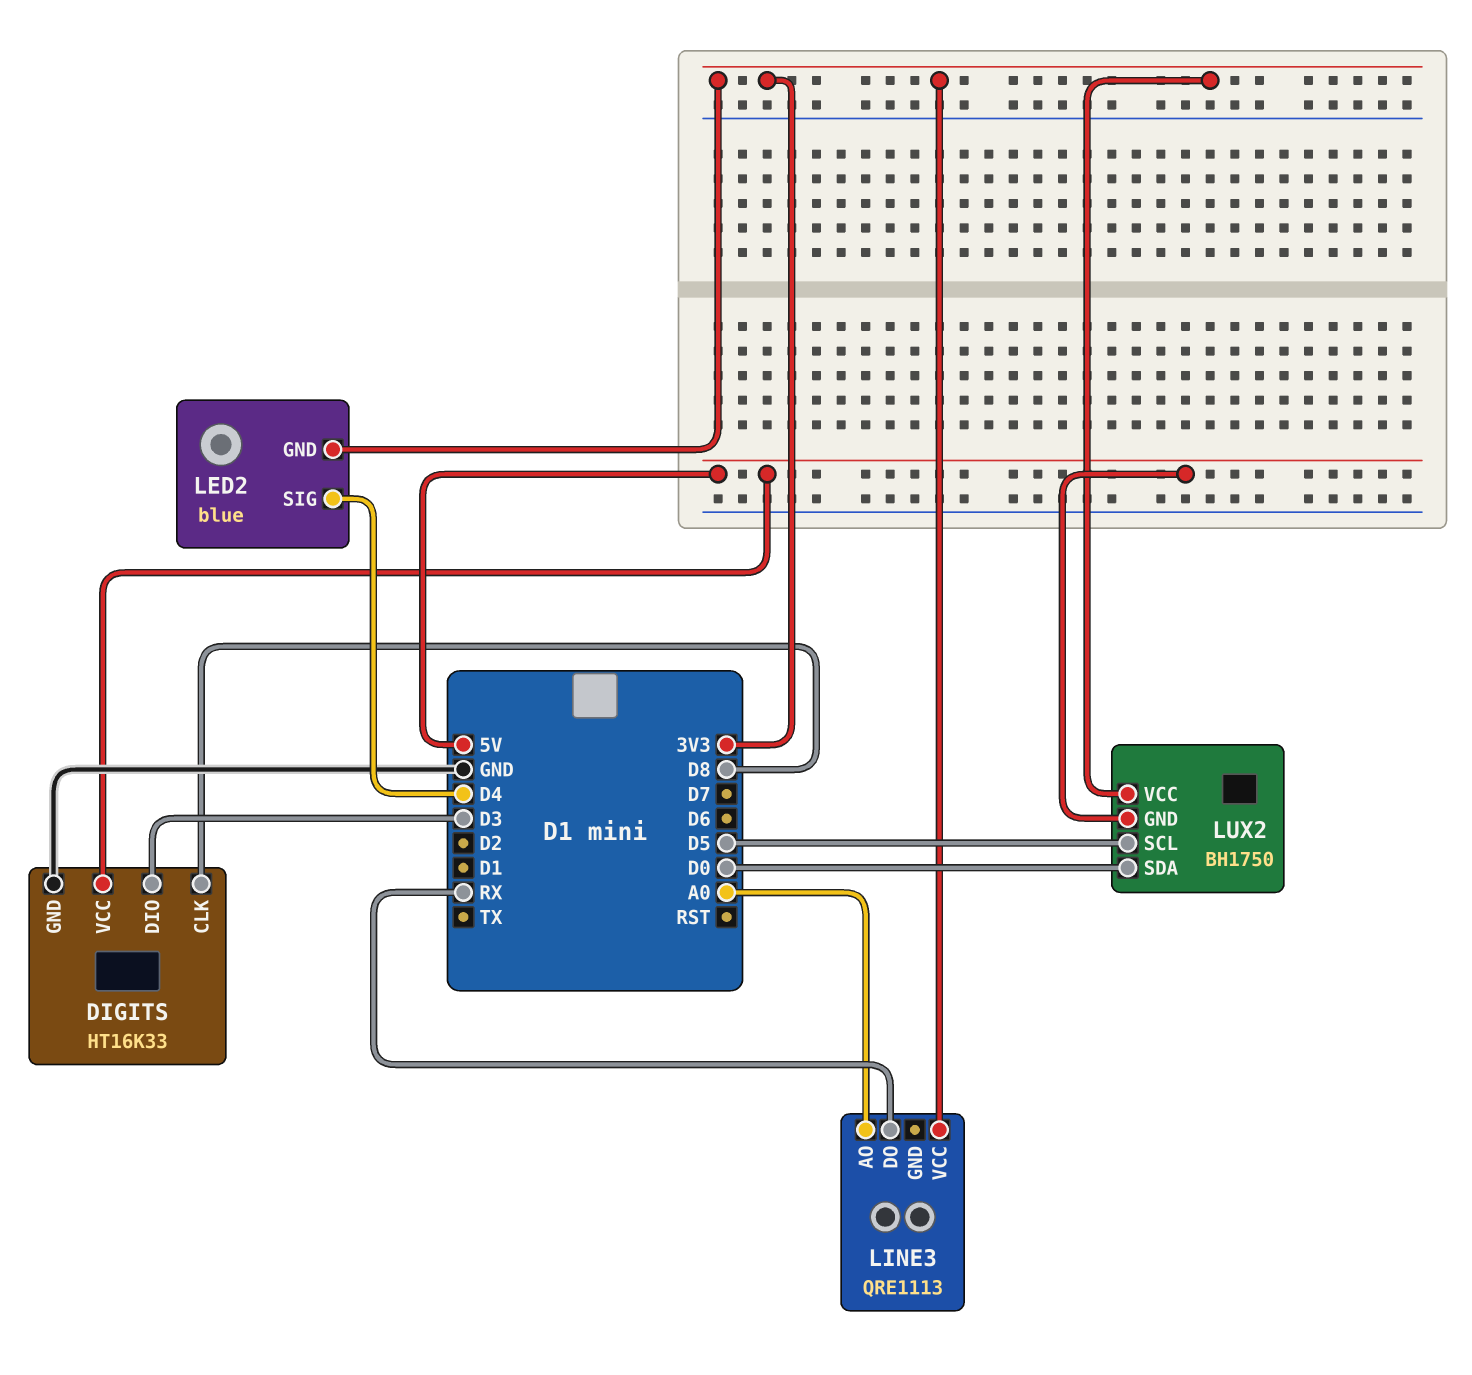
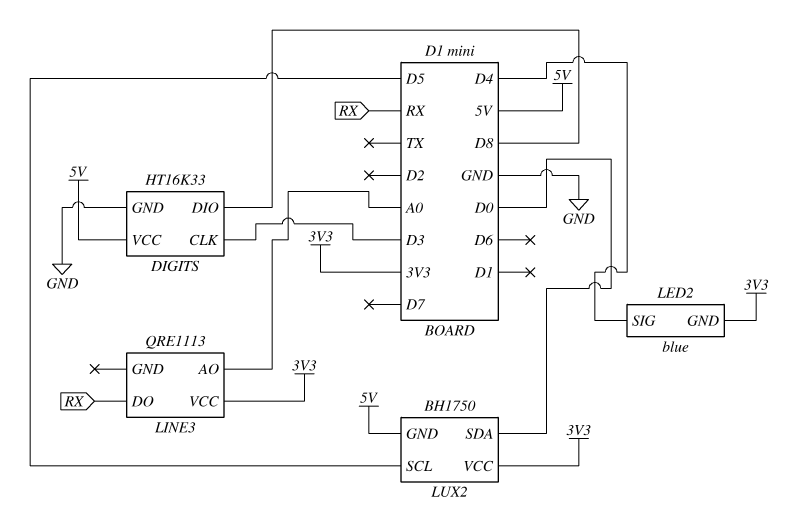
DIGITS pin CLK: D8 -> D3
DIGITS pin DIO: D3 -> D8

